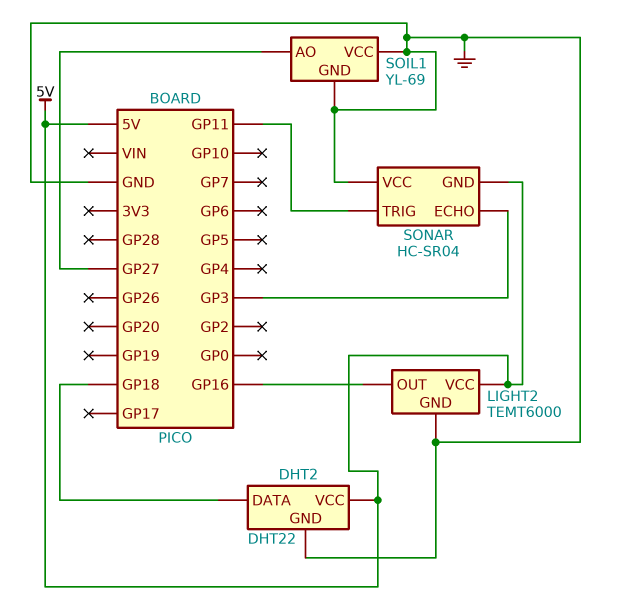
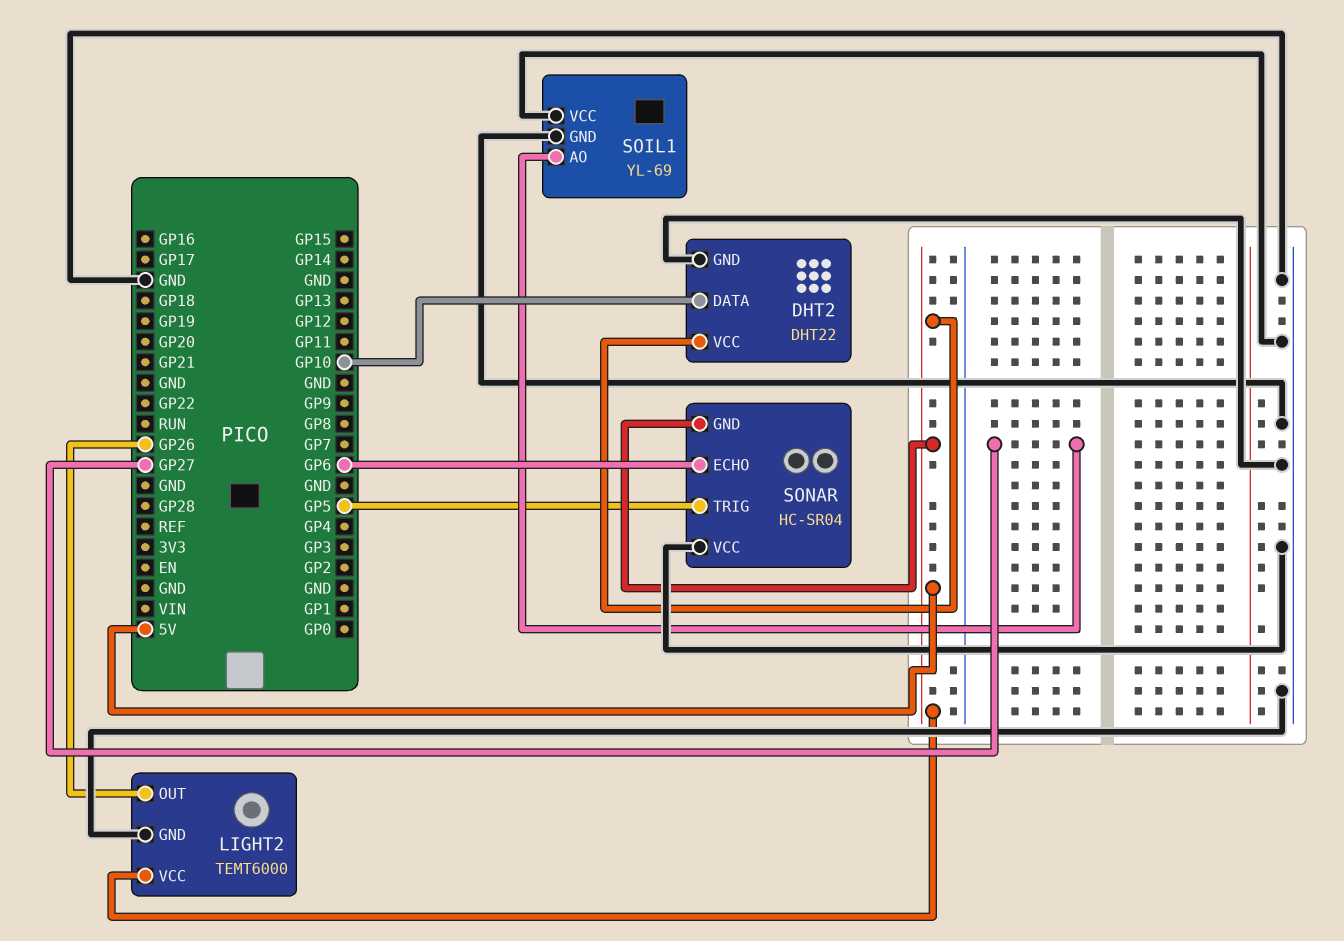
DHT2 pin DATA: GP18 -> GP10
LIGHT2 pin OUT: GP16 -> GP26
SONAR pin ECHO: GP3 -> GP6
SONAR pin TRIG: GP11 -> GP5

